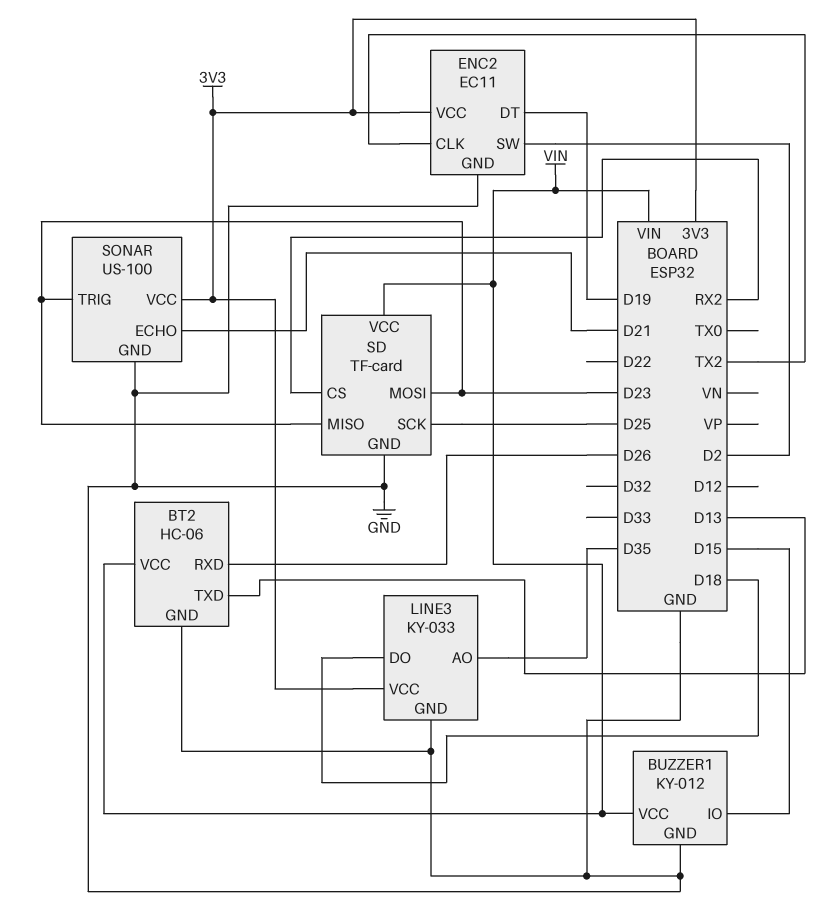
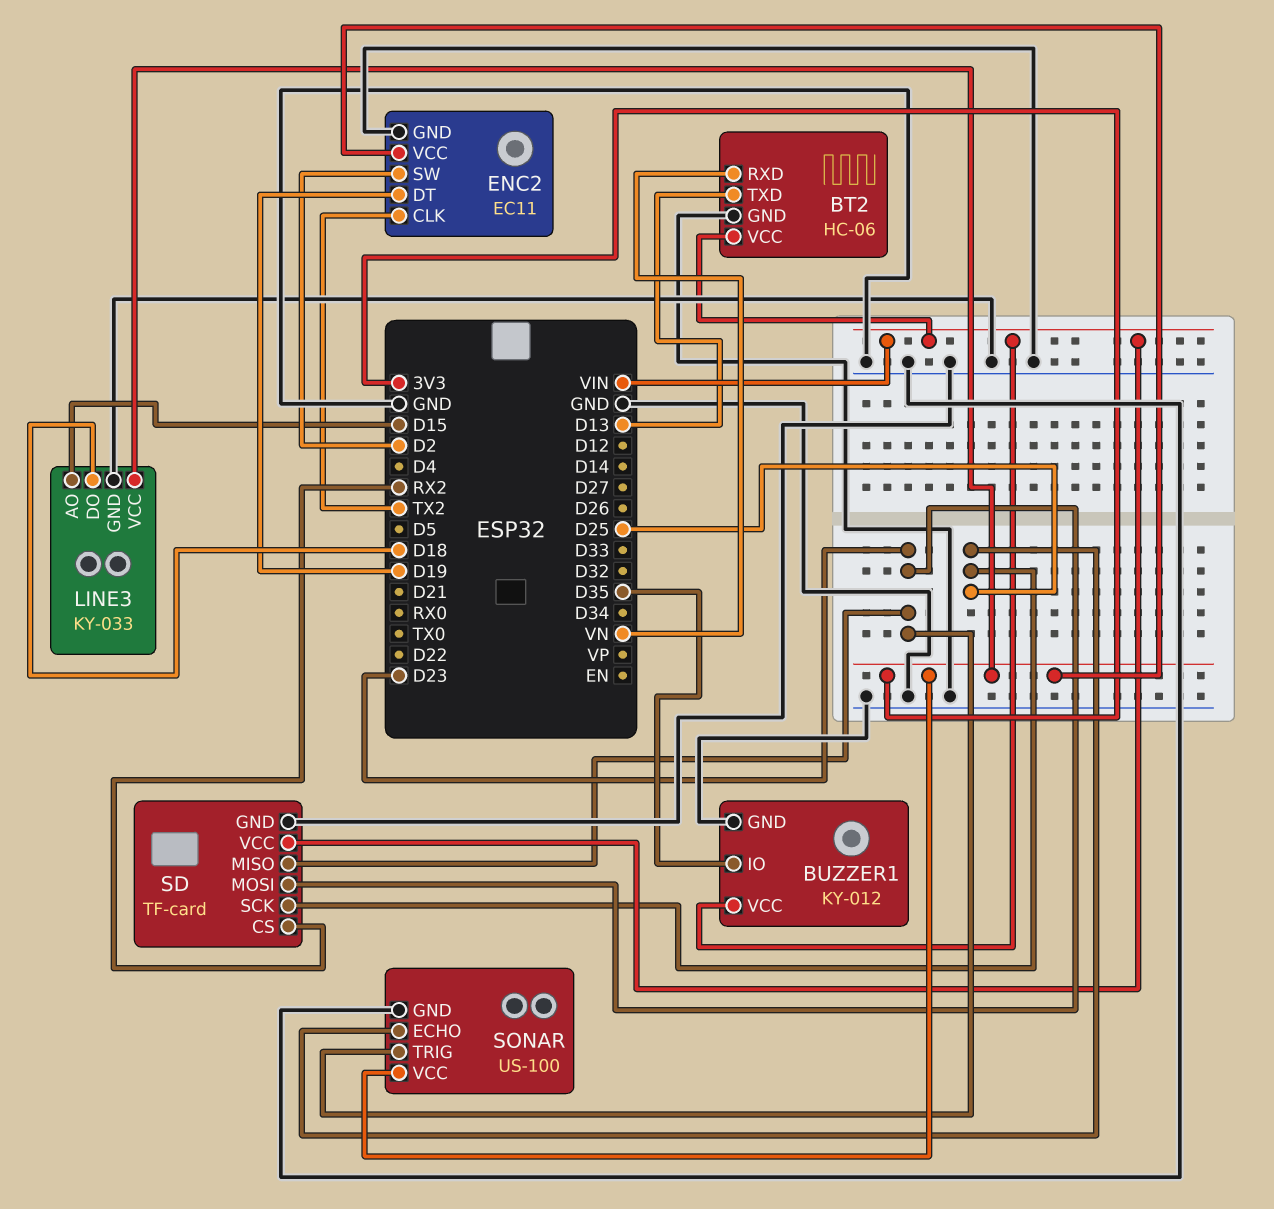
BT2 pin RXD: D26 -> VN
BUZZER1 pin IO: D15 -> D35
LINE3 pin AO: D35 -> D15
SONAR pin ECHO: D21 -> D25

